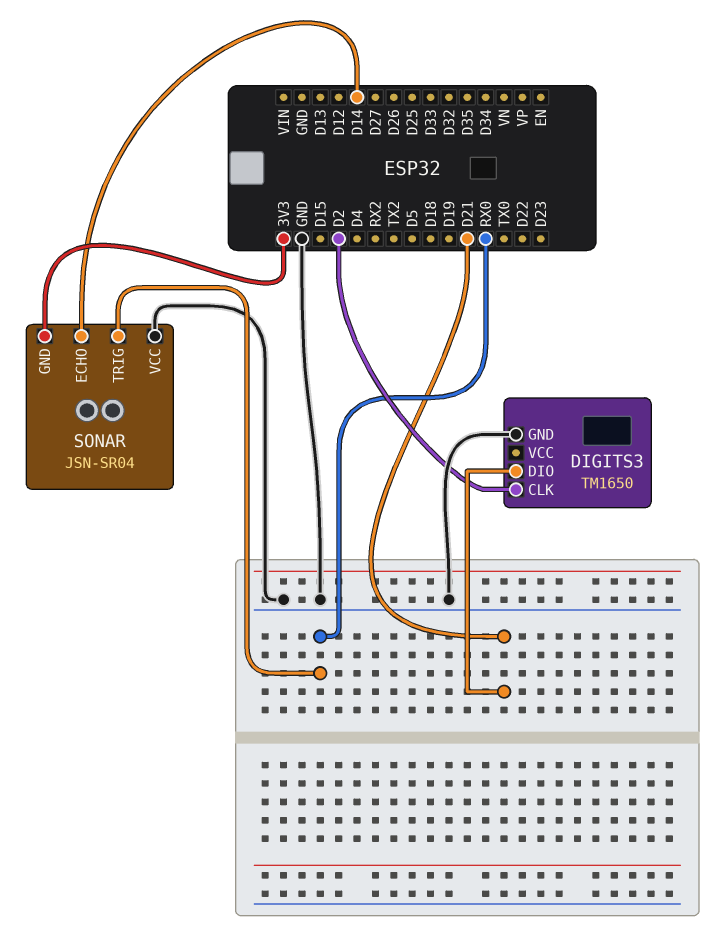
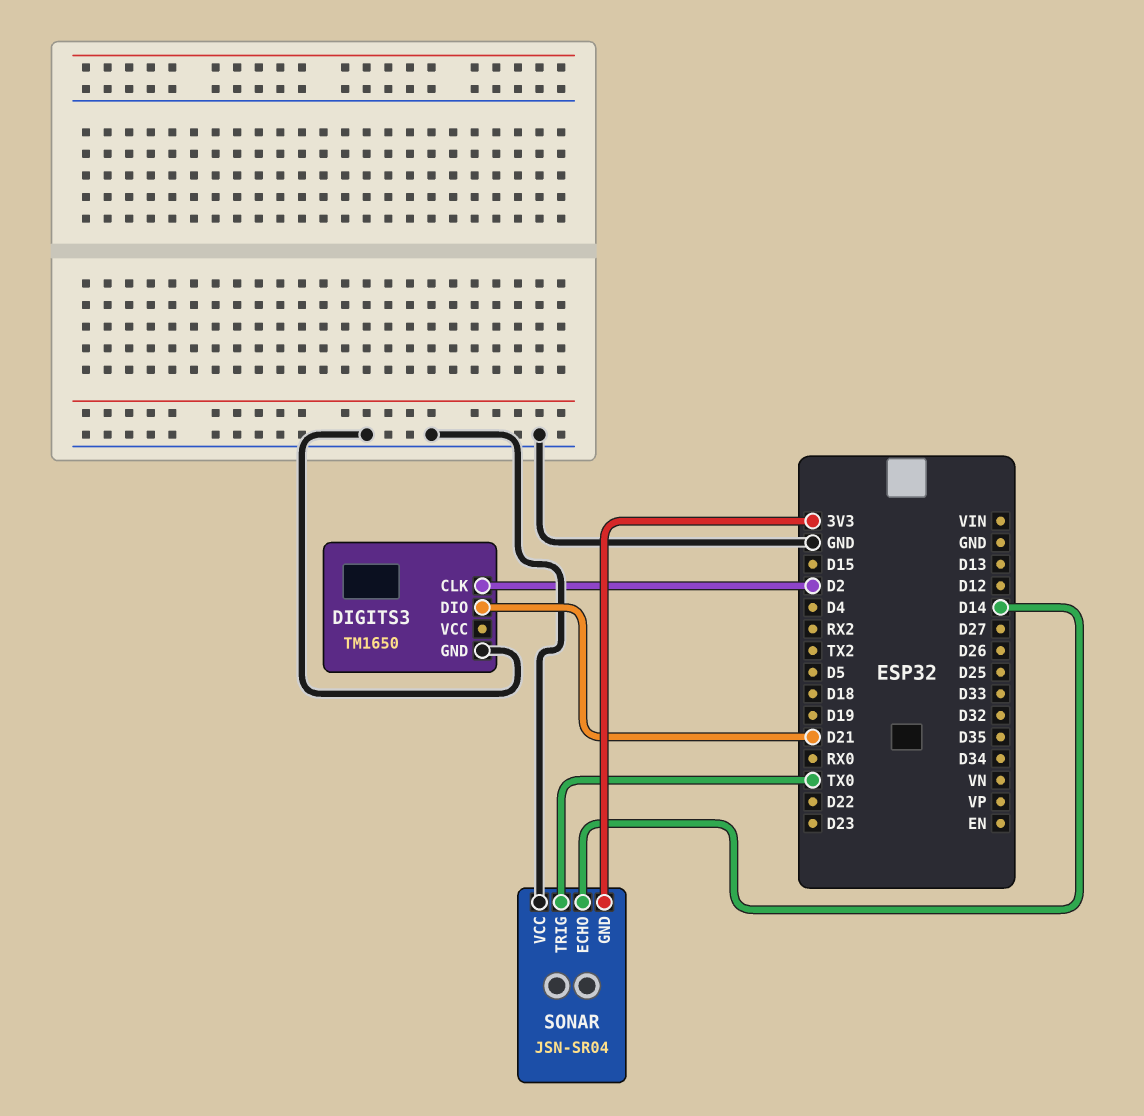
SONAR pin TRIG: RX0 -> TX0

